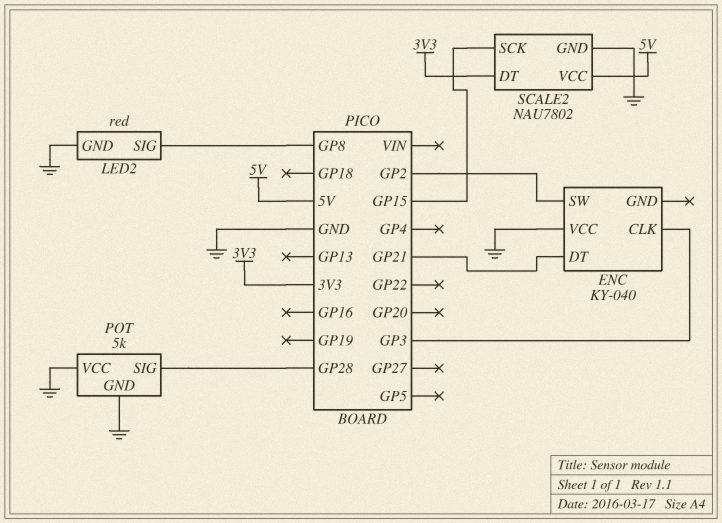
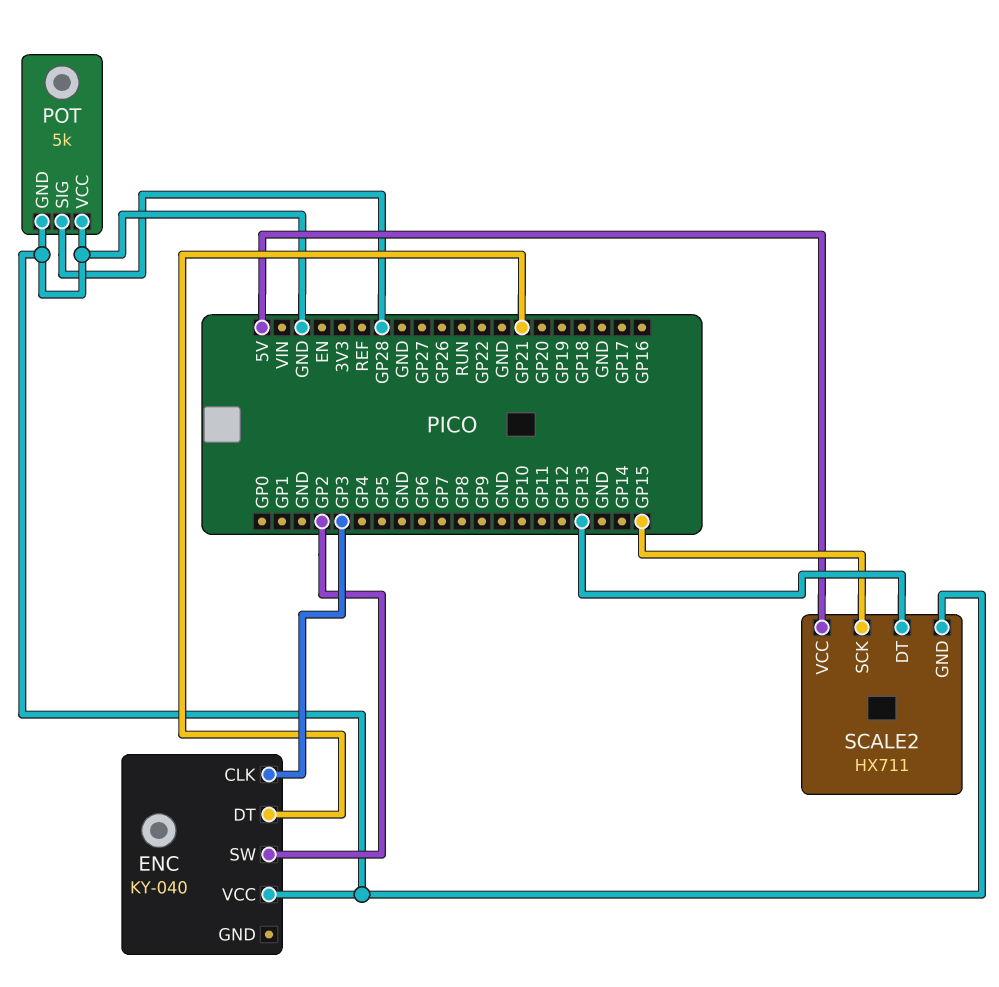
LED2: red -> none
LED2 pin GND: GND -> none
LED2 pin SIG: GP8 -> none
SCALE2: NAU7802 -> HX711
SCALE2 pin DT: 3V3 -> GP13

